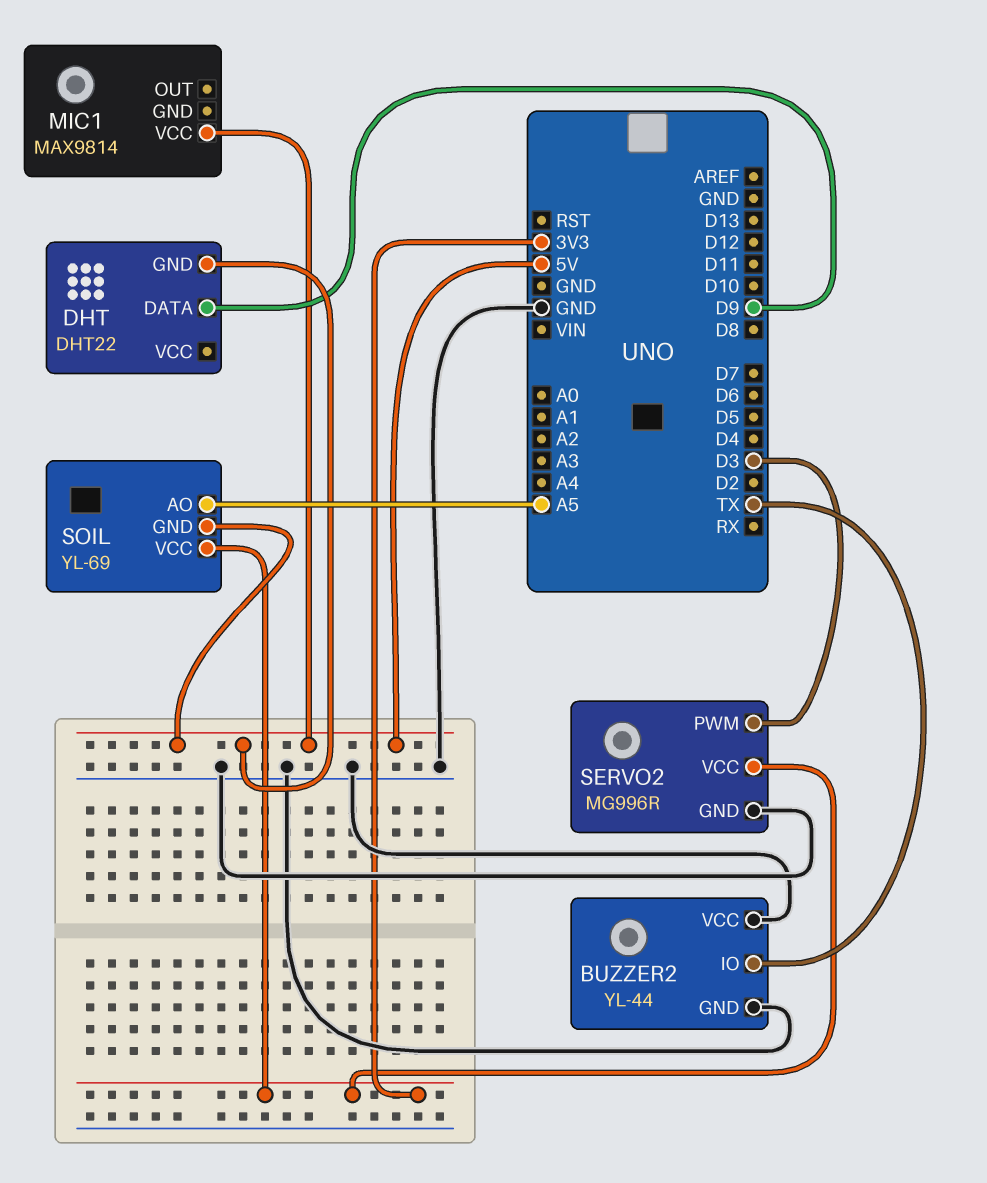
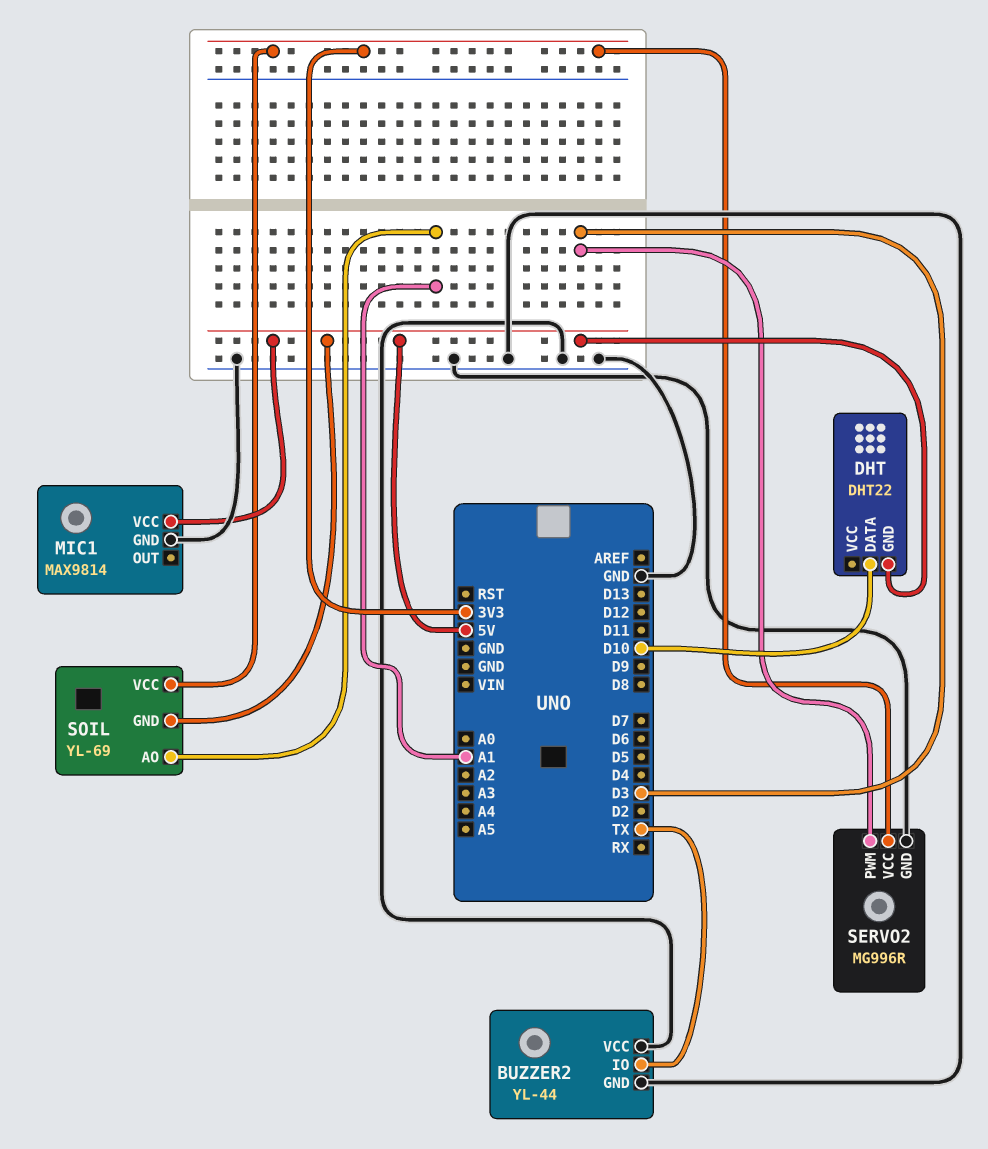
DHT pin DATA: D9 -> D10
MIC1 pin GND: none -> GND
SOIL pin AO: A5 -> A1

